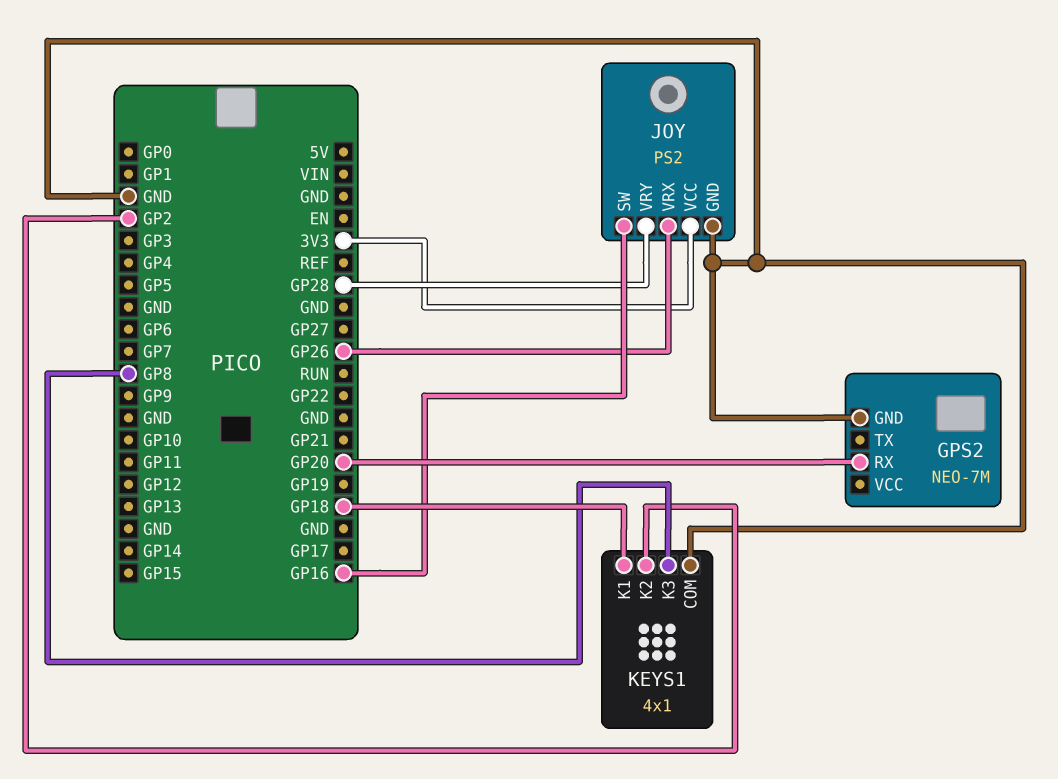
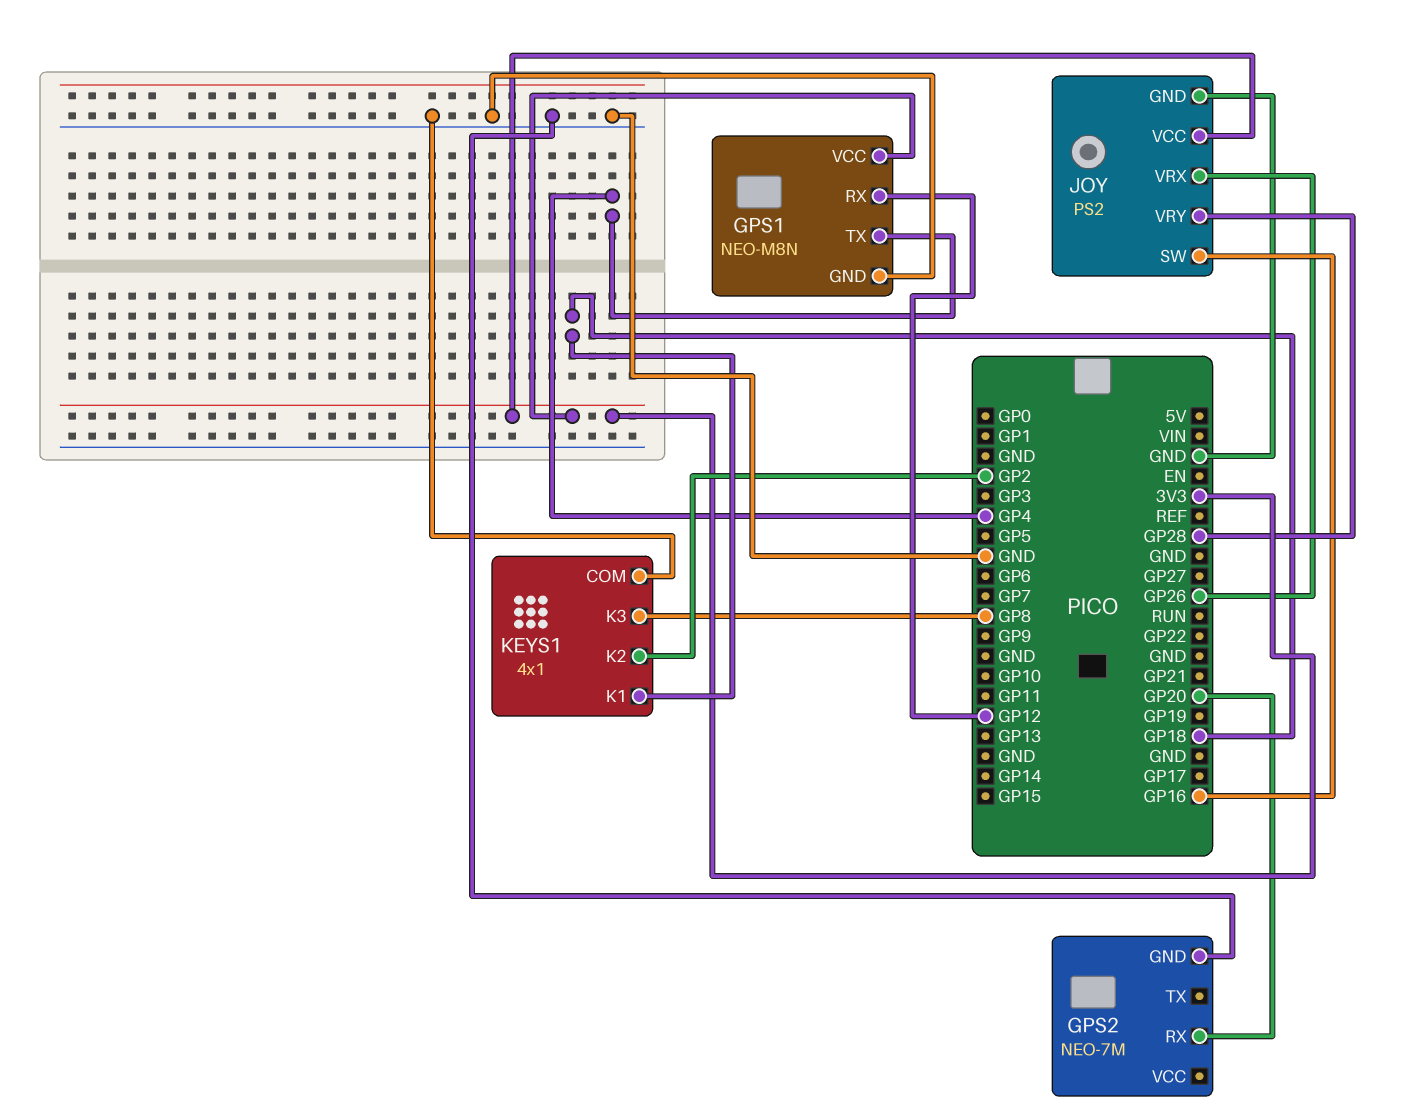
GPS1: none -> NEO-M8N
GPS1 pin GND: none -> GND
GPS1 pin RX: none -> GP12
GPS1 pin TX: none -> GP4
GPS1 pin VCC: none -> 3V3

